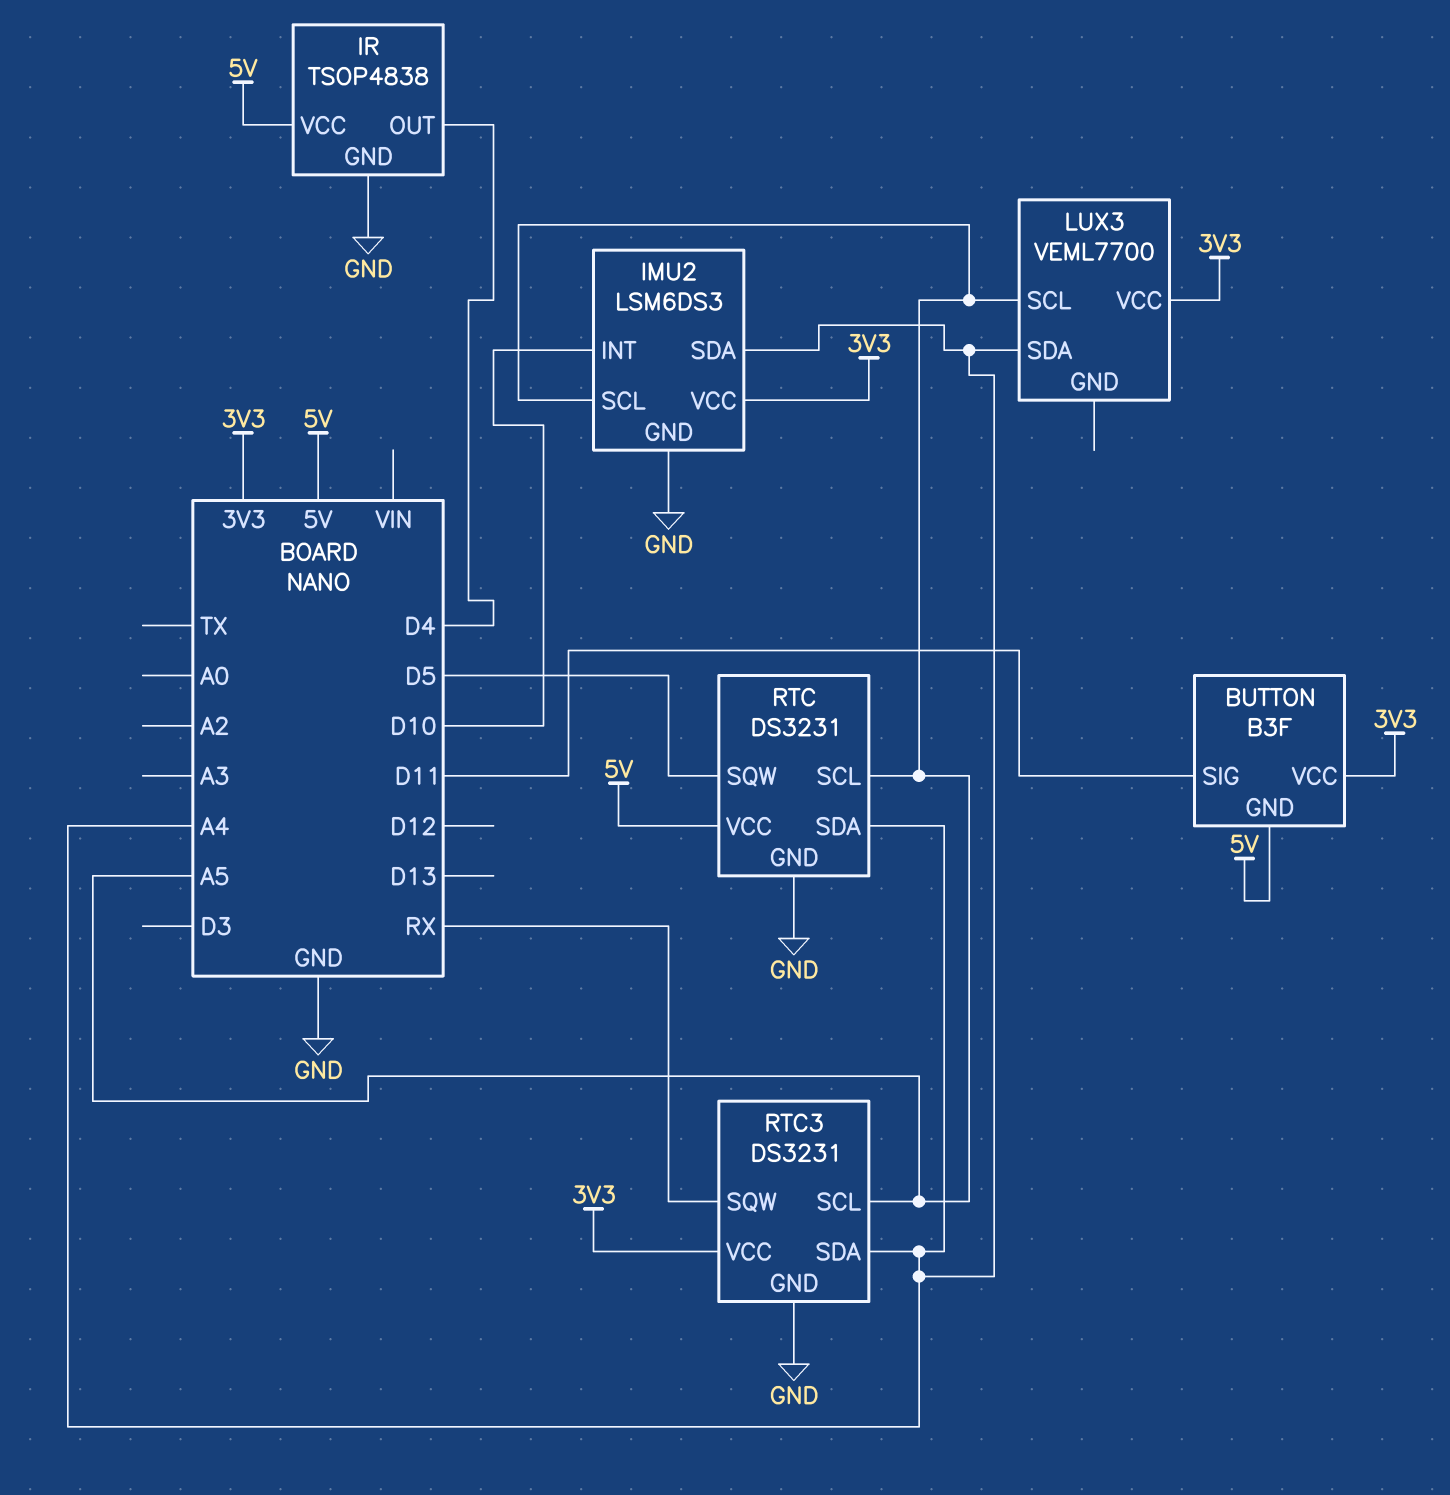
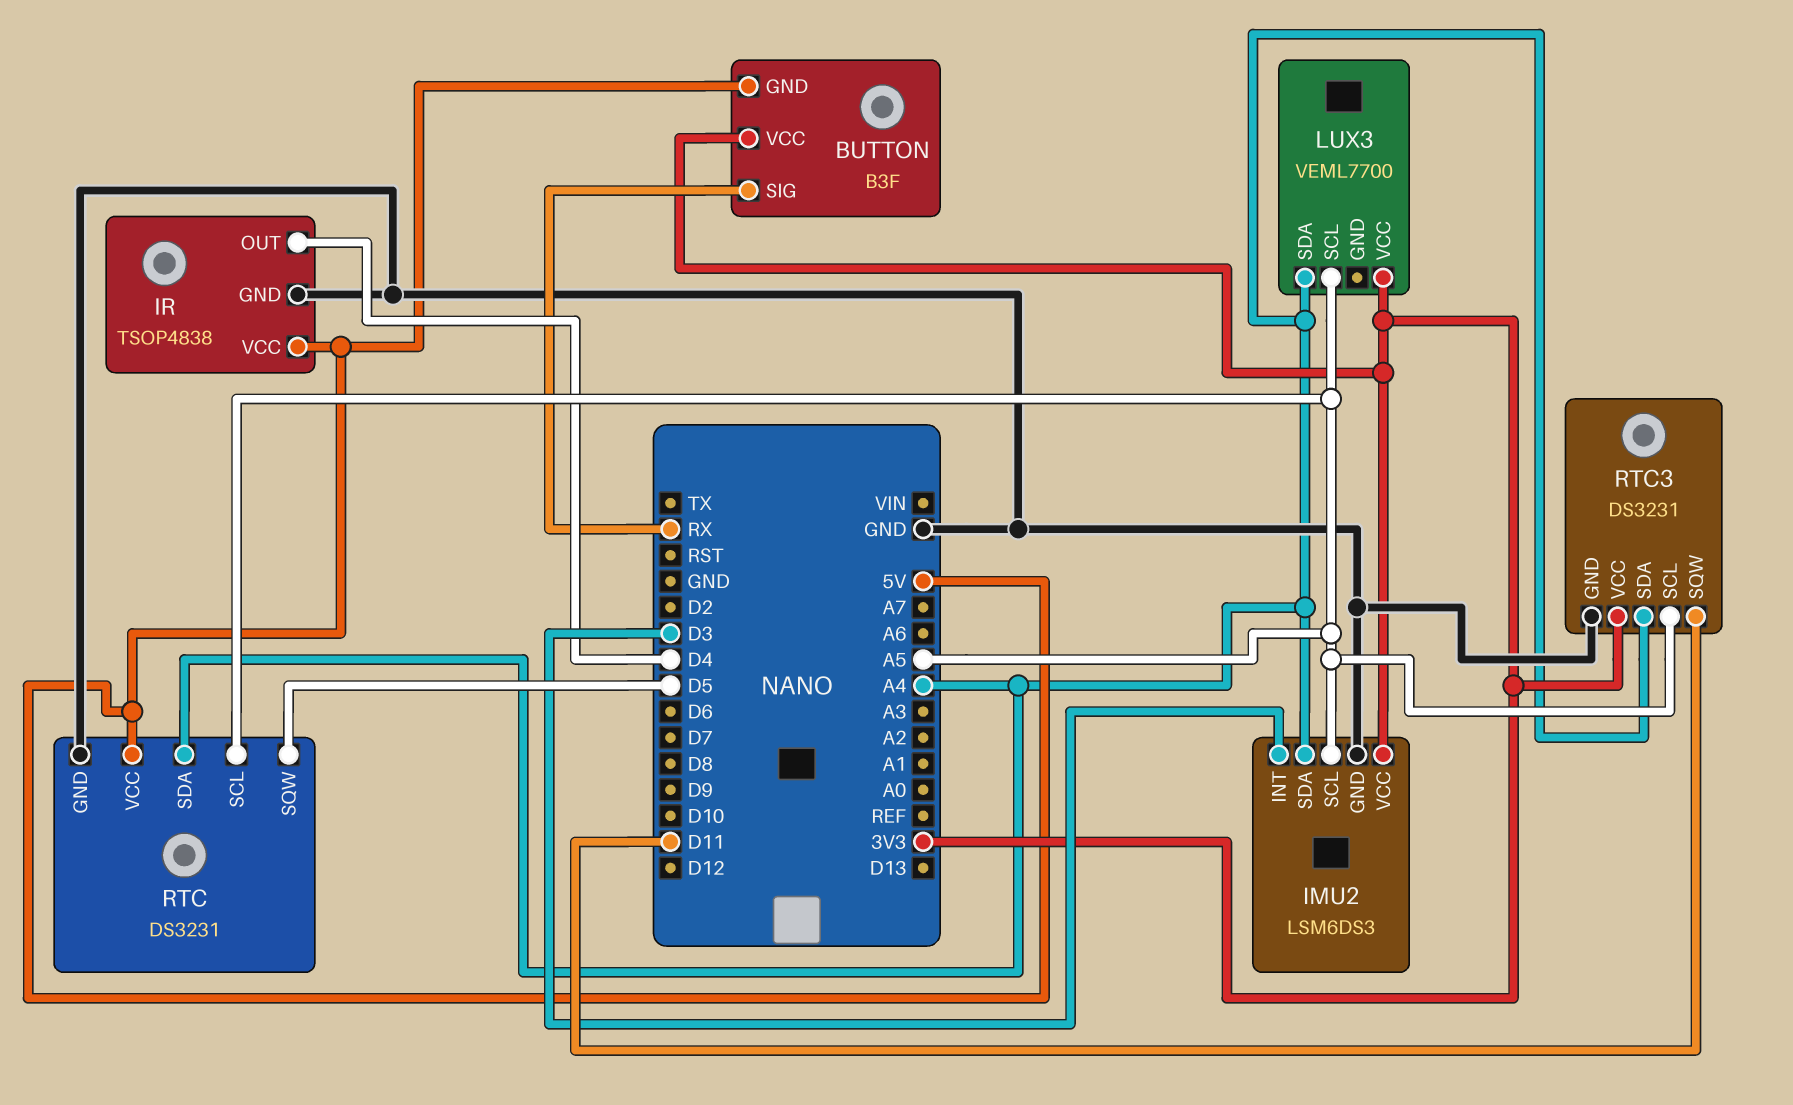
BUTTON pin SIG: D11 -> RX
IMU2 pin INT: D10 -> D3
RTC3 pin SQW: RX -> D11

